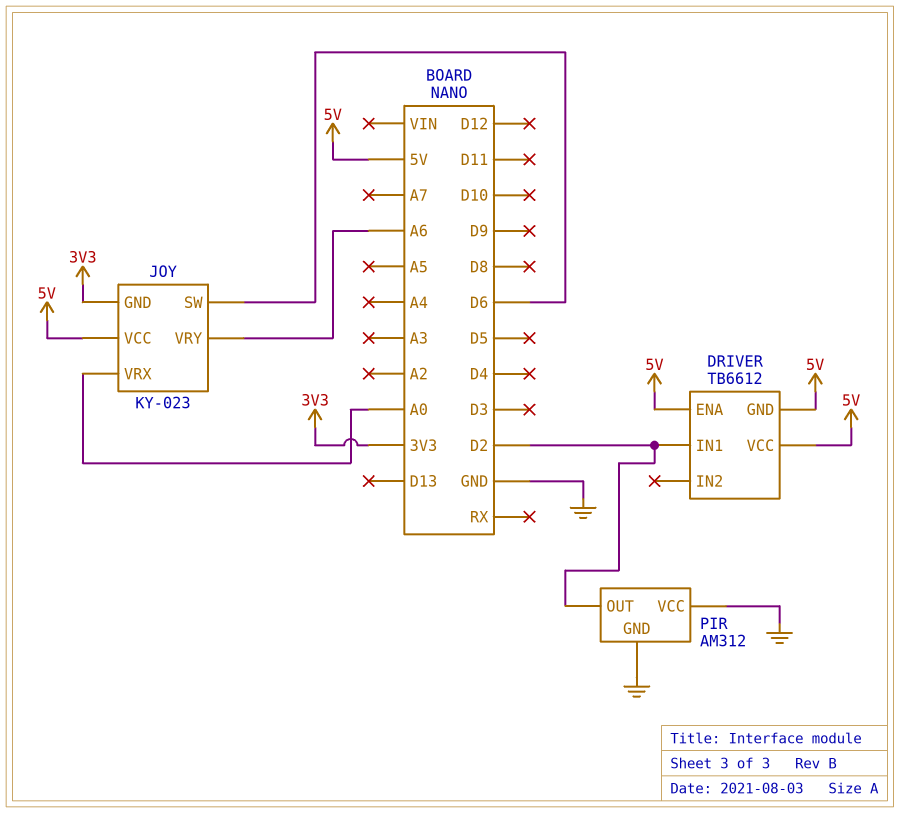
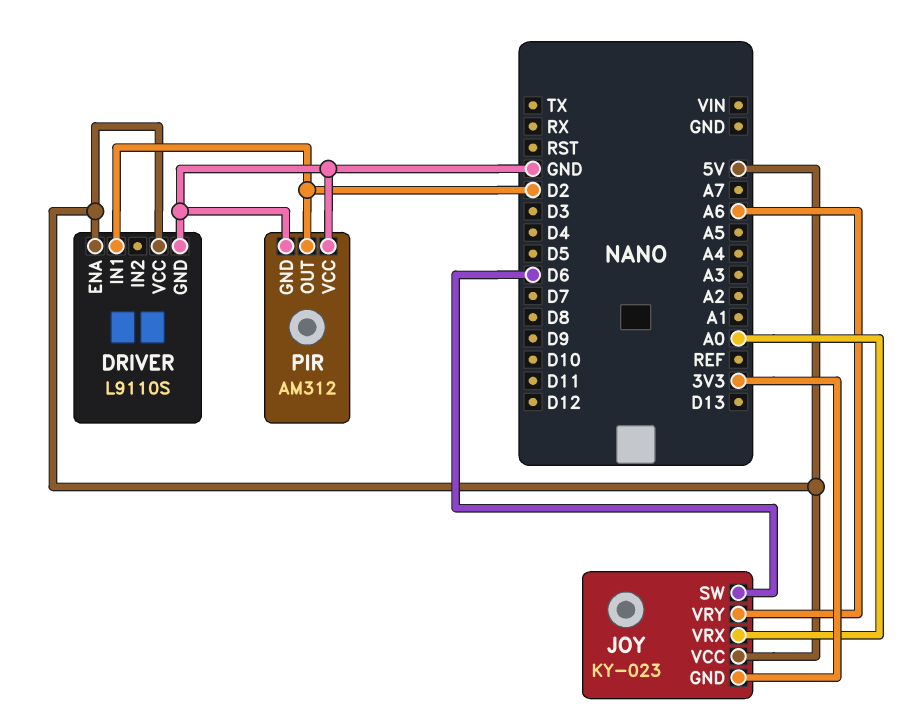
DRIVER: TB6612 -> L9110S
DRIVER pin GND: 5V -> GND

